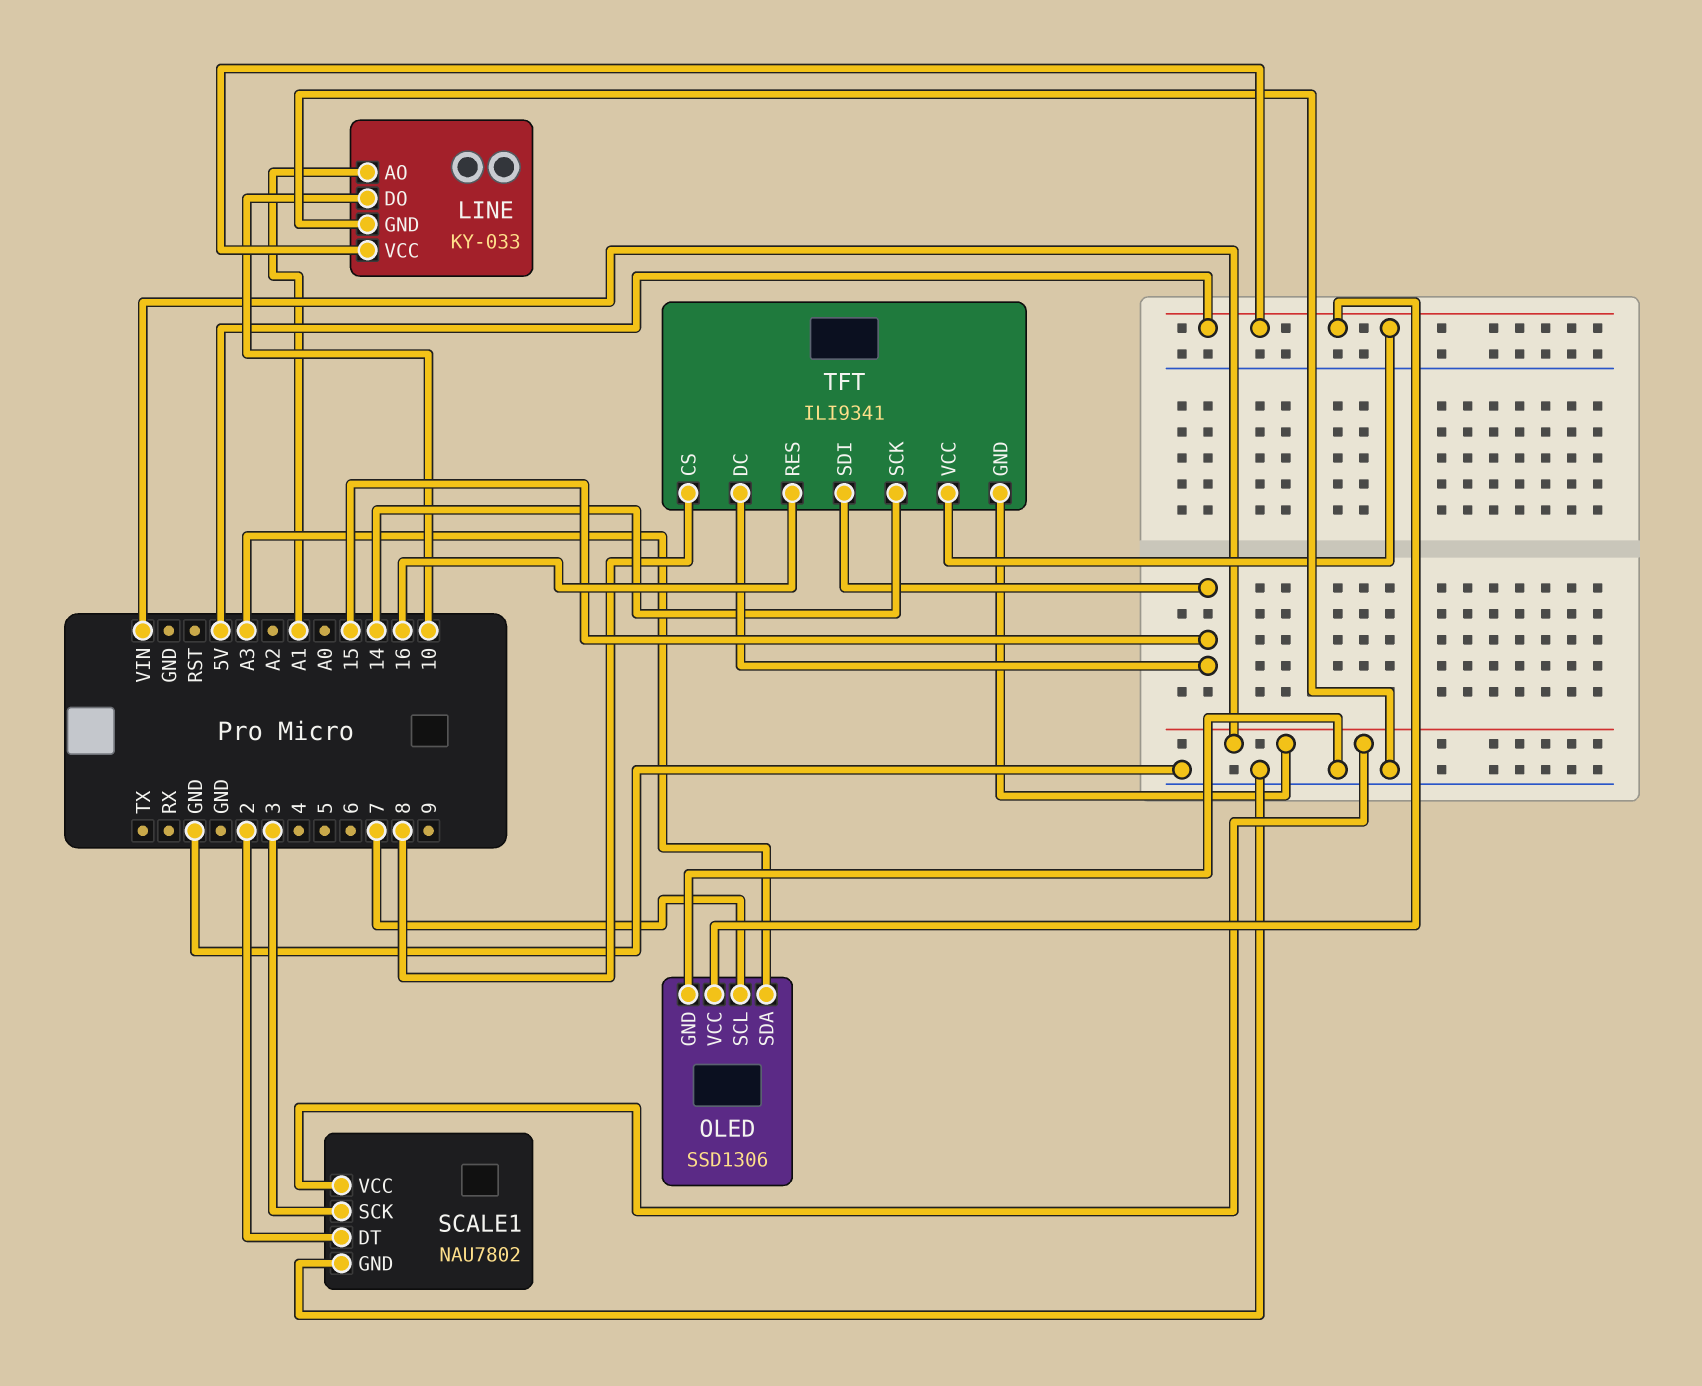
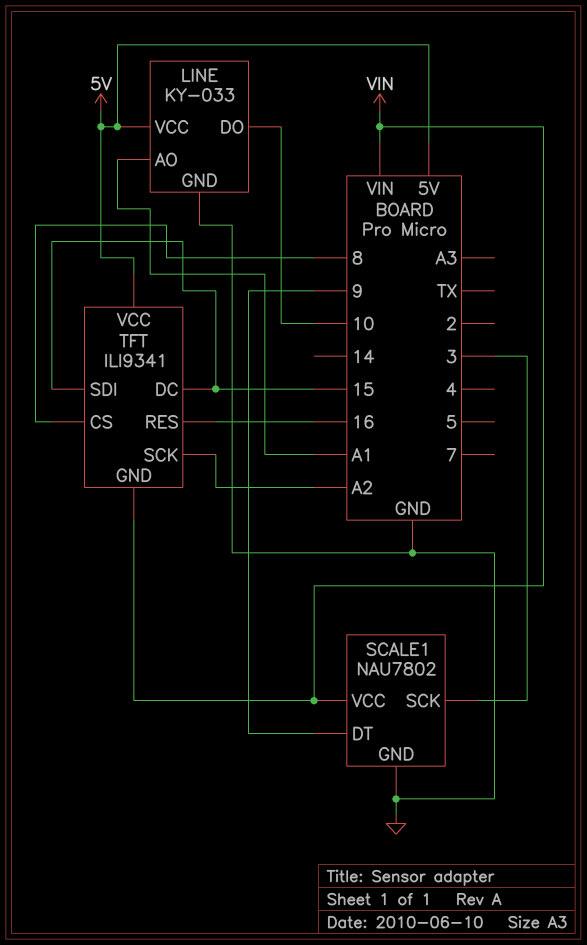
OLED: SSD1306 -> none
OLED pin GND: GND -> none
OLED pin SCL: 7 -> none
OLED pin SDA: A3 -> none
OLED pin VCC: 5V -> none
SCALE1 pin DT: 2 -> 9
TFT pin SCK: 14 -> A2

